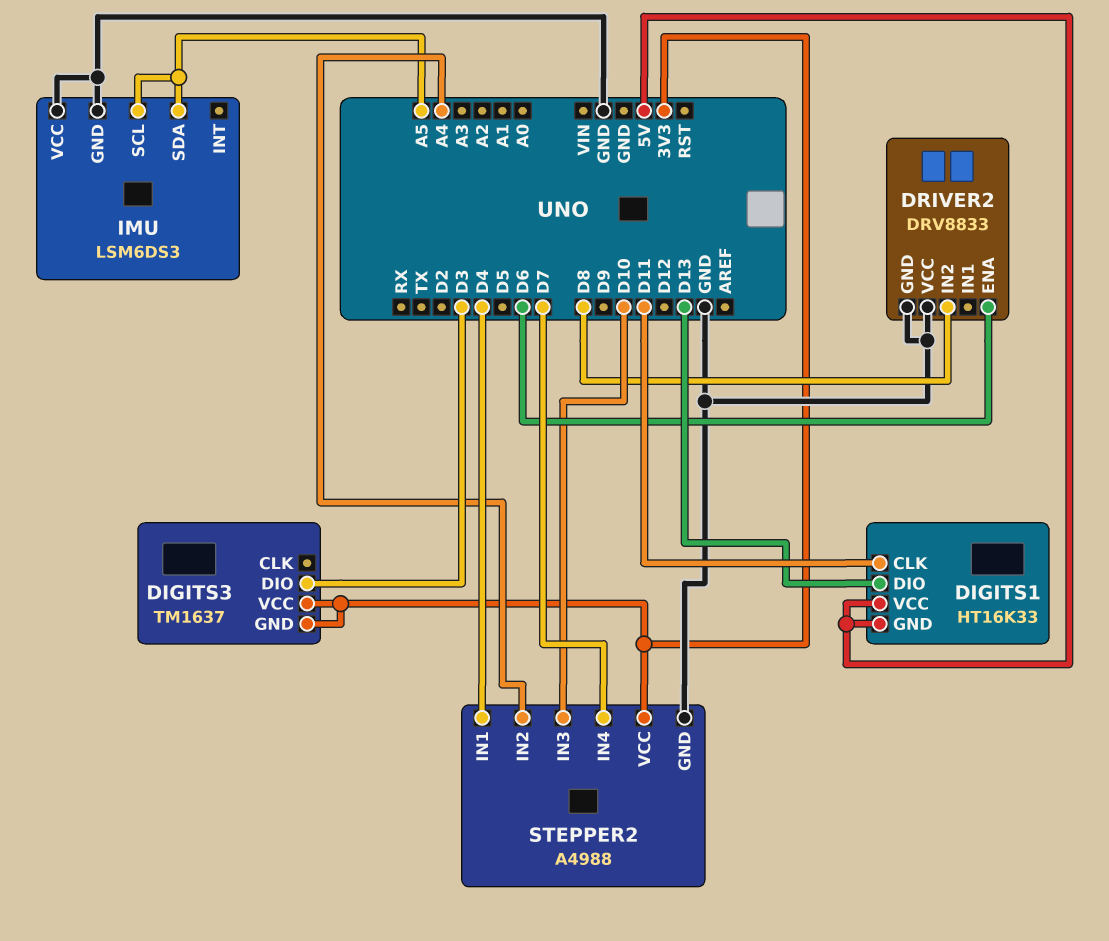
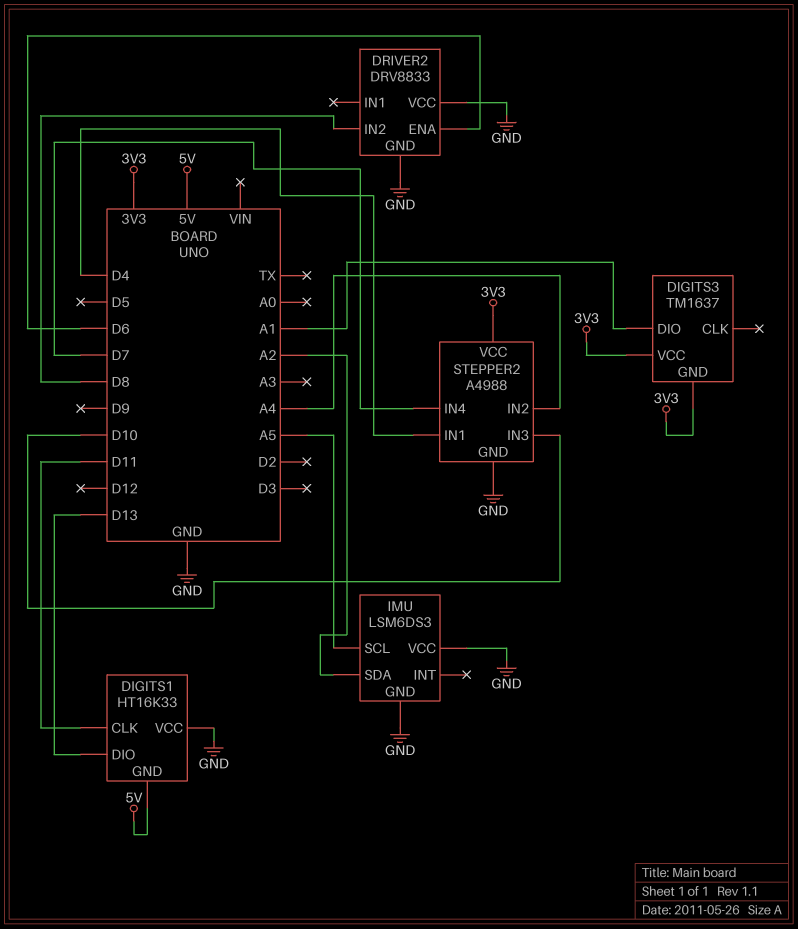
DIGITS1 pin VCC: 5V -> GND
DIGITS3 pin DIO: D3 -> A1
IMU pin SDA: A5 -> A2

